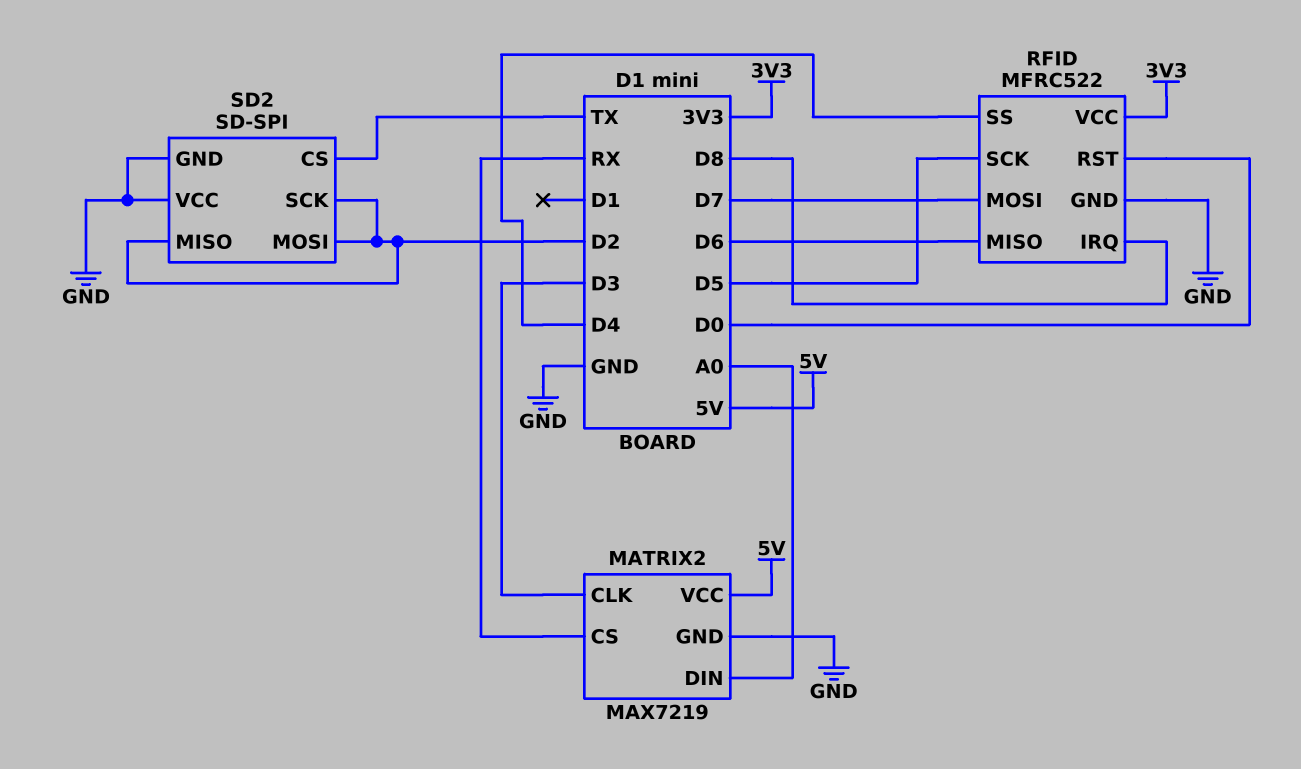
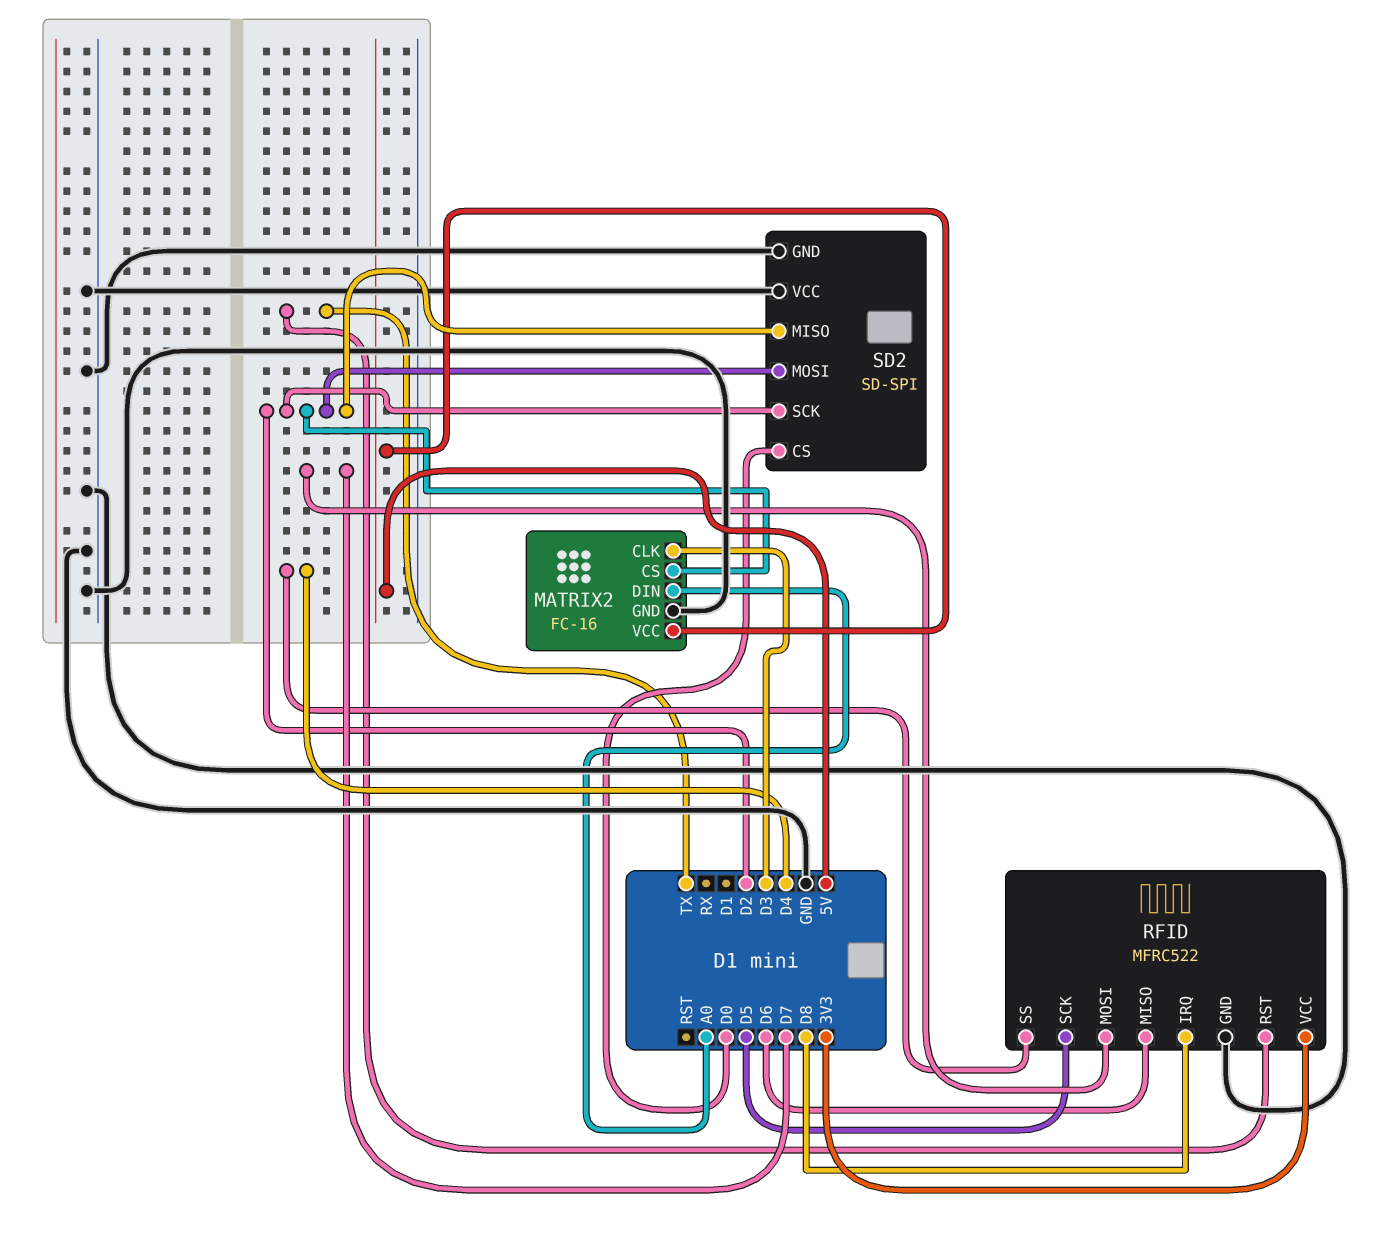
MATRIX2: MAX7219 -> FC-16
MATRIX2 pin CS: RX -> D2
RFID pin RST: D0 -> TX
SD2 pin CS: TX -> D0

